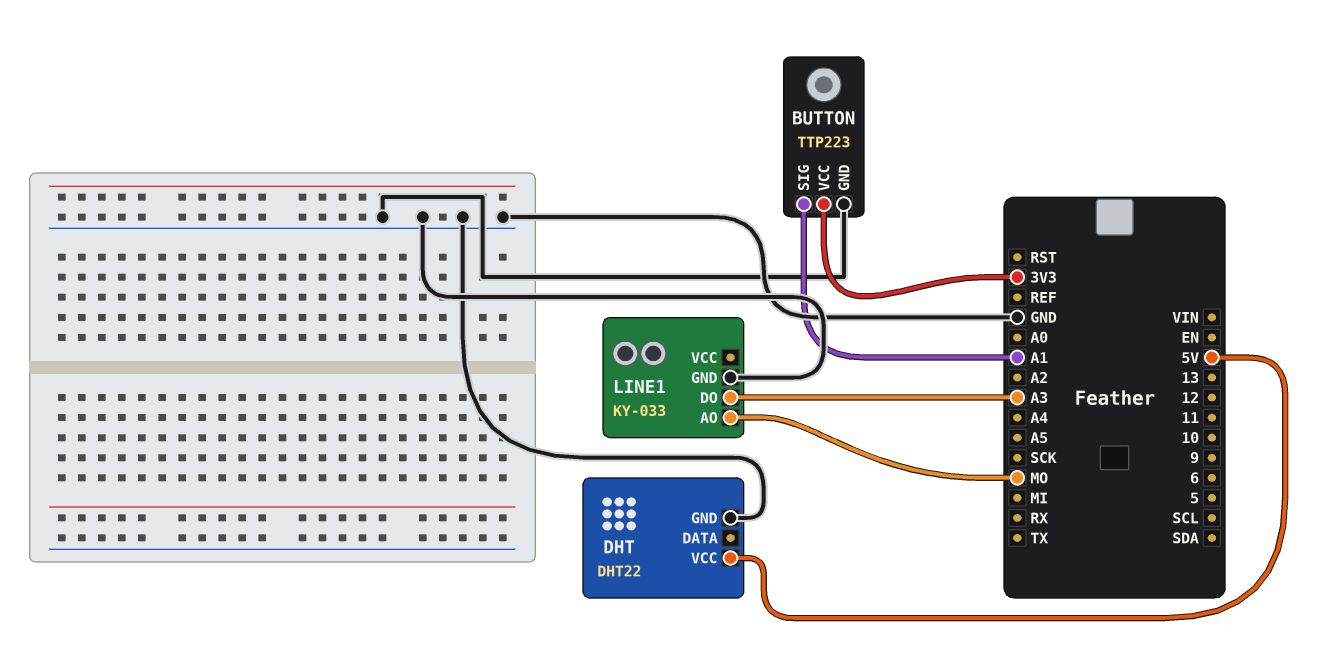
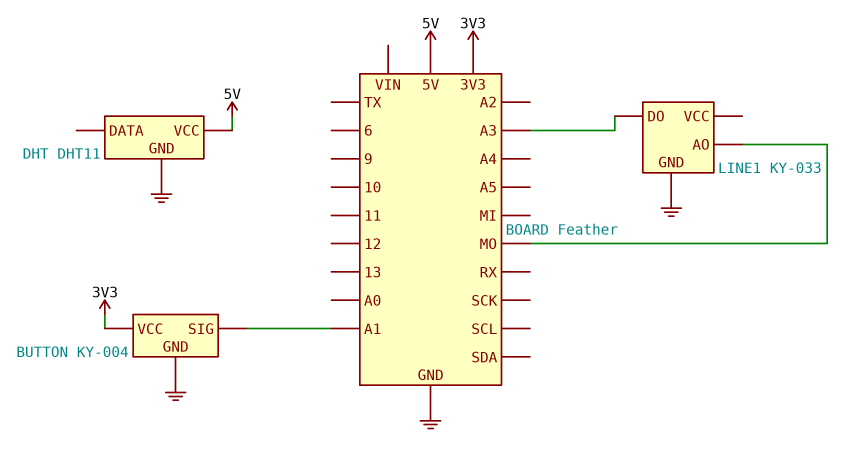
BUTTON: TTP223 -> KY-004
DHT: DHT22 -> DHT11

